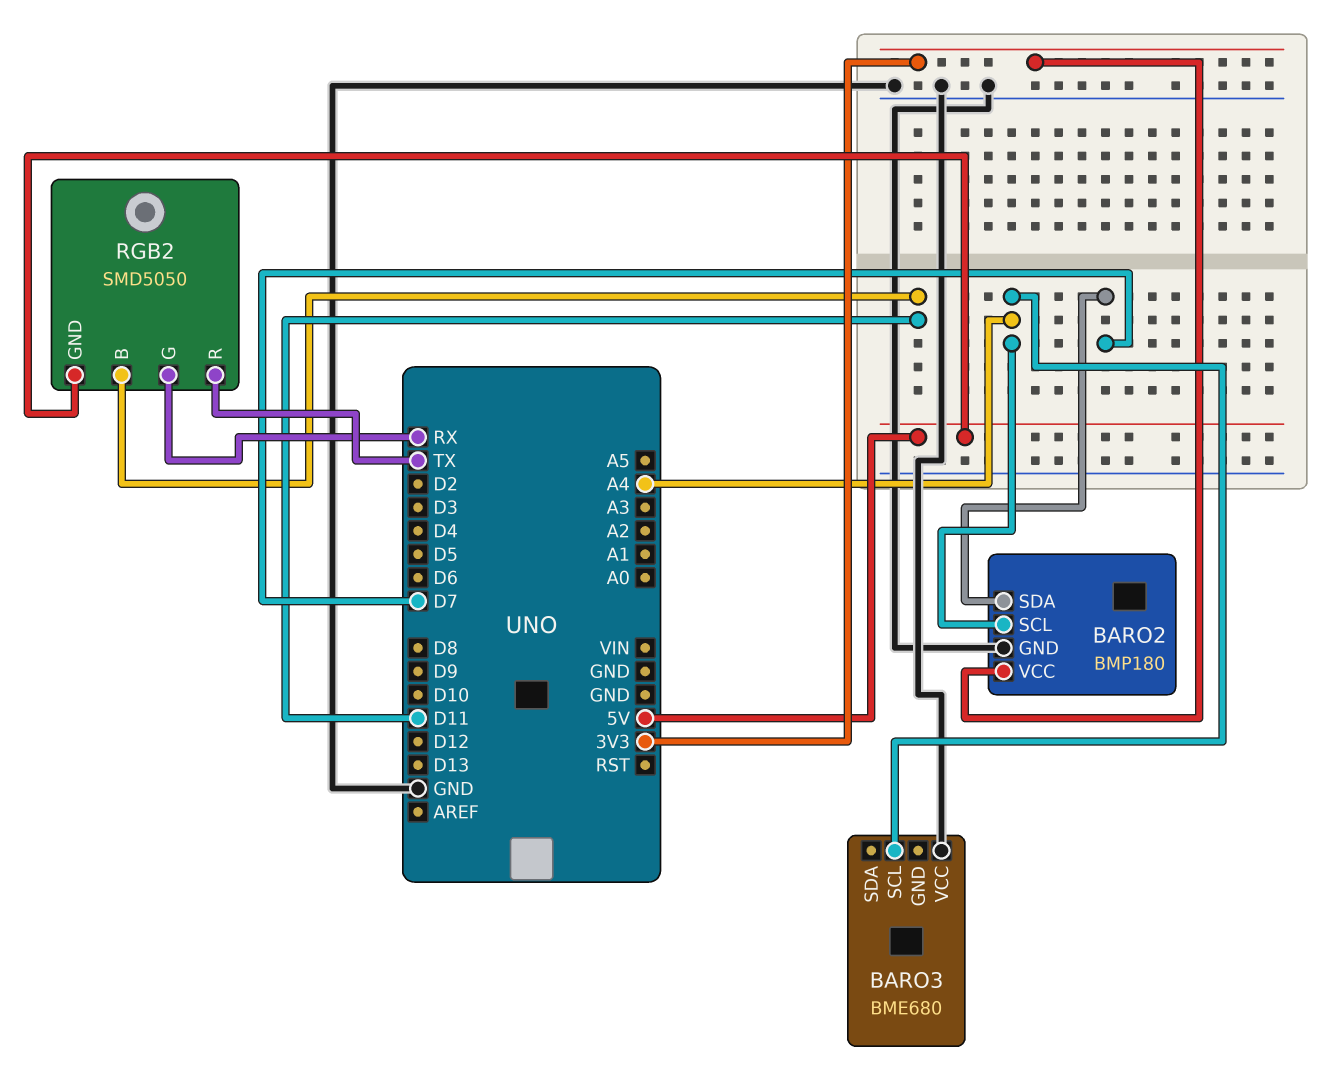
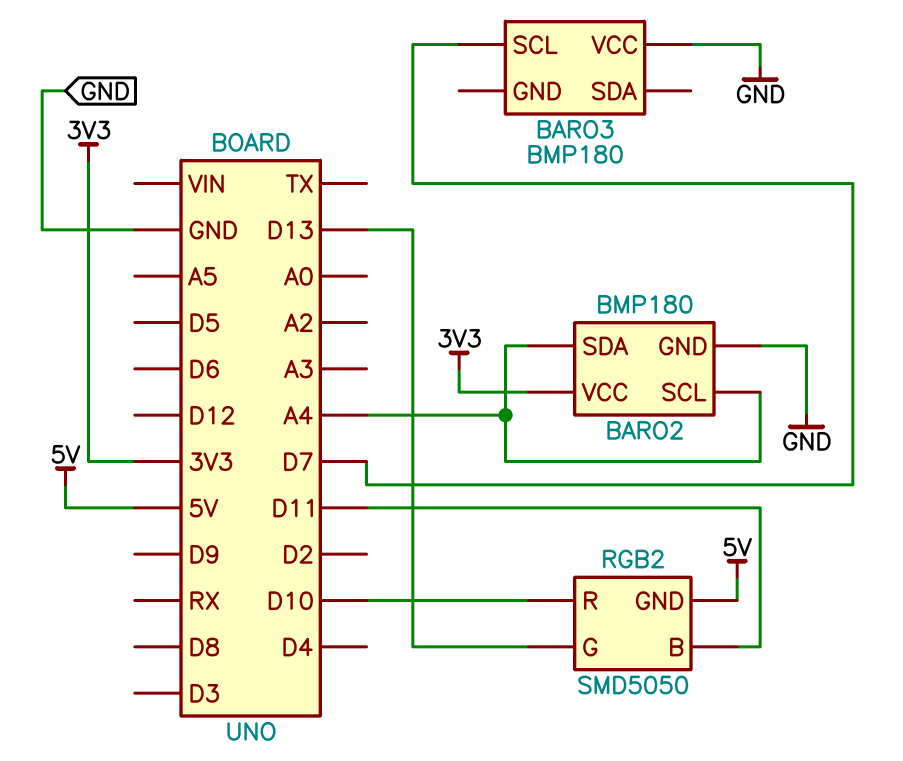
BARO2 pin SDA: D7 -> A4
BARO3: BME680 -> BMP180
BARO3 pin SCL: A4 -> D7
RGB2 pin G: RX -> D13
RGB2 pin R: TX -> D10

